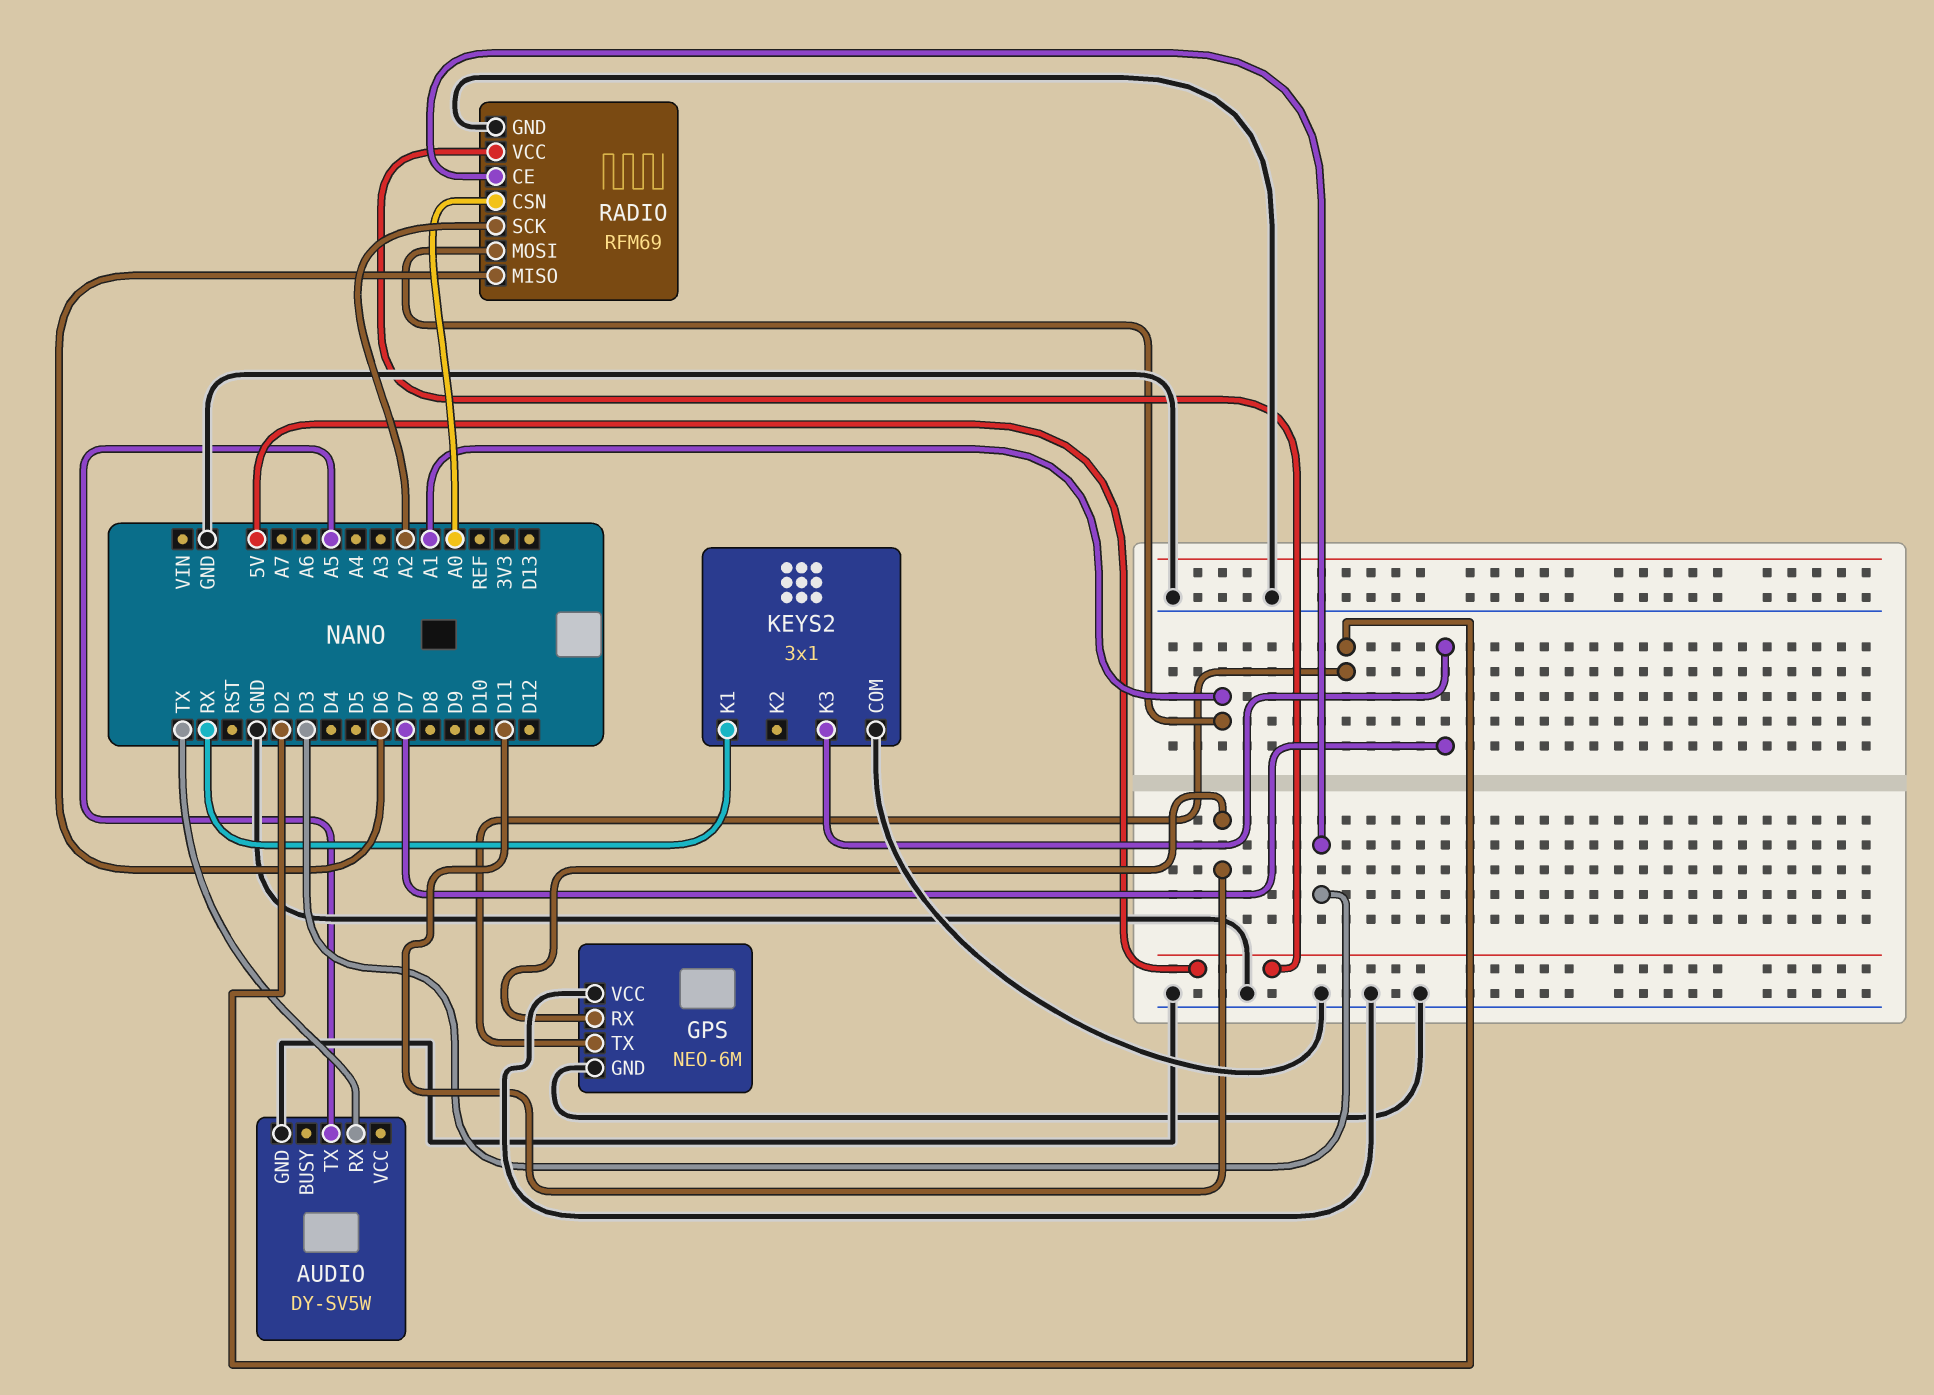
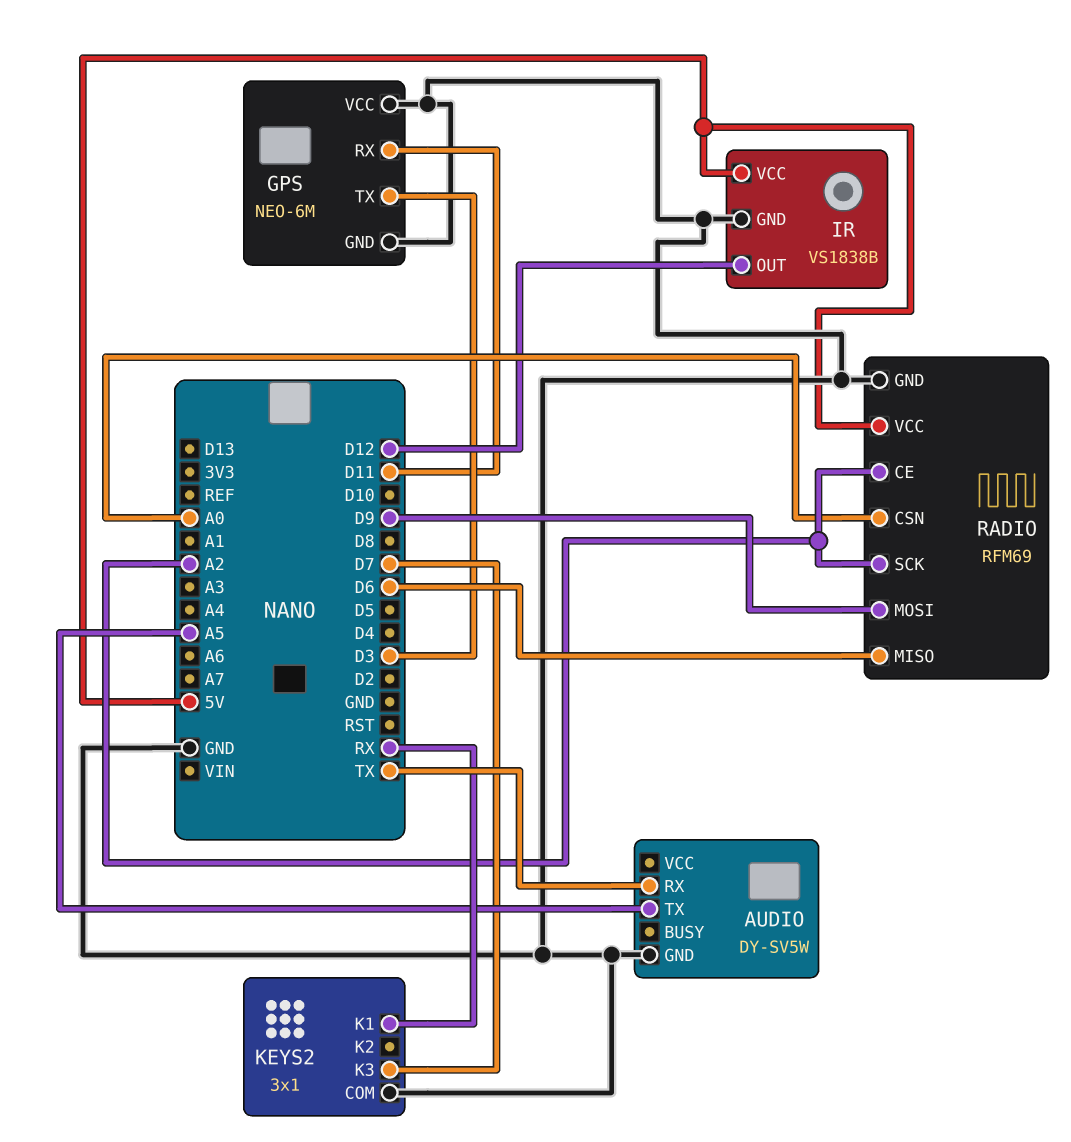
GPS pin TX: D2 -> D3
IR: none -> VS1838B
IR pin GND: none -> GND
IR pin OUT: none -> D12
IR pin VCC: none -> 5V
RADIO pin CE: D3 -> A2
RADIO pin MOSI: A1 -> D9

